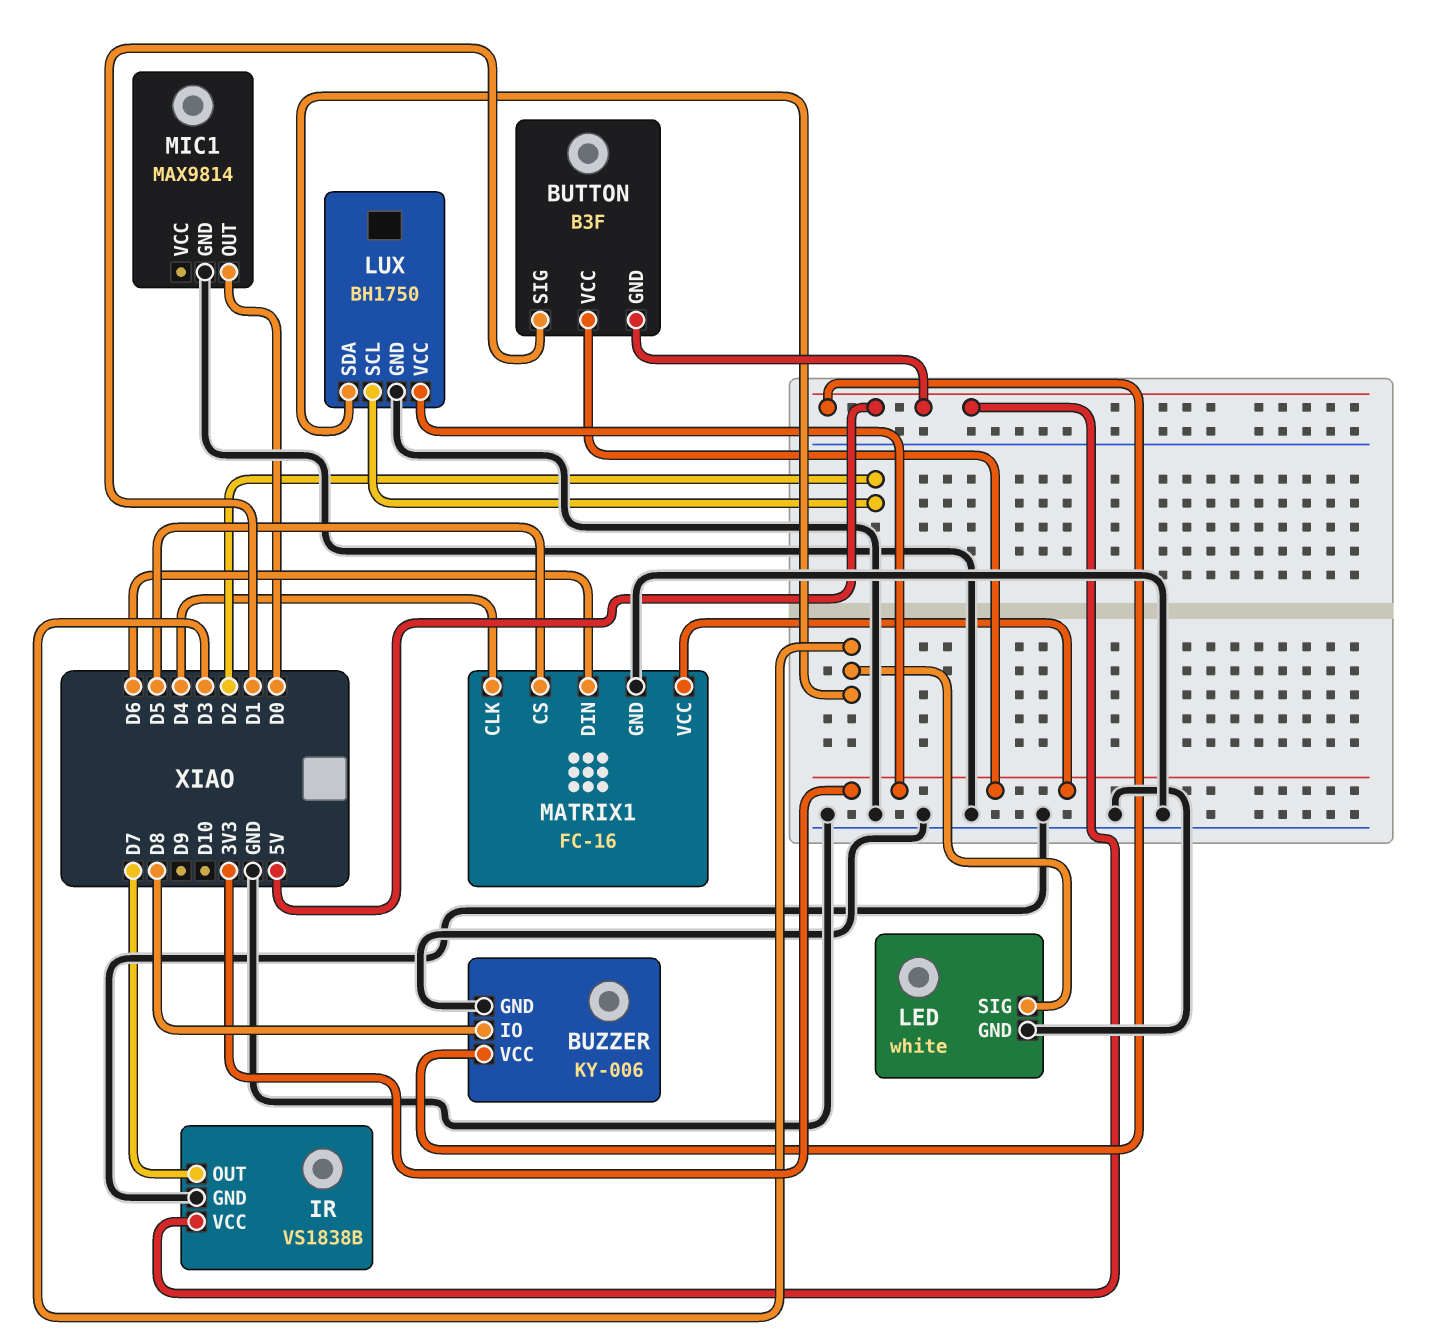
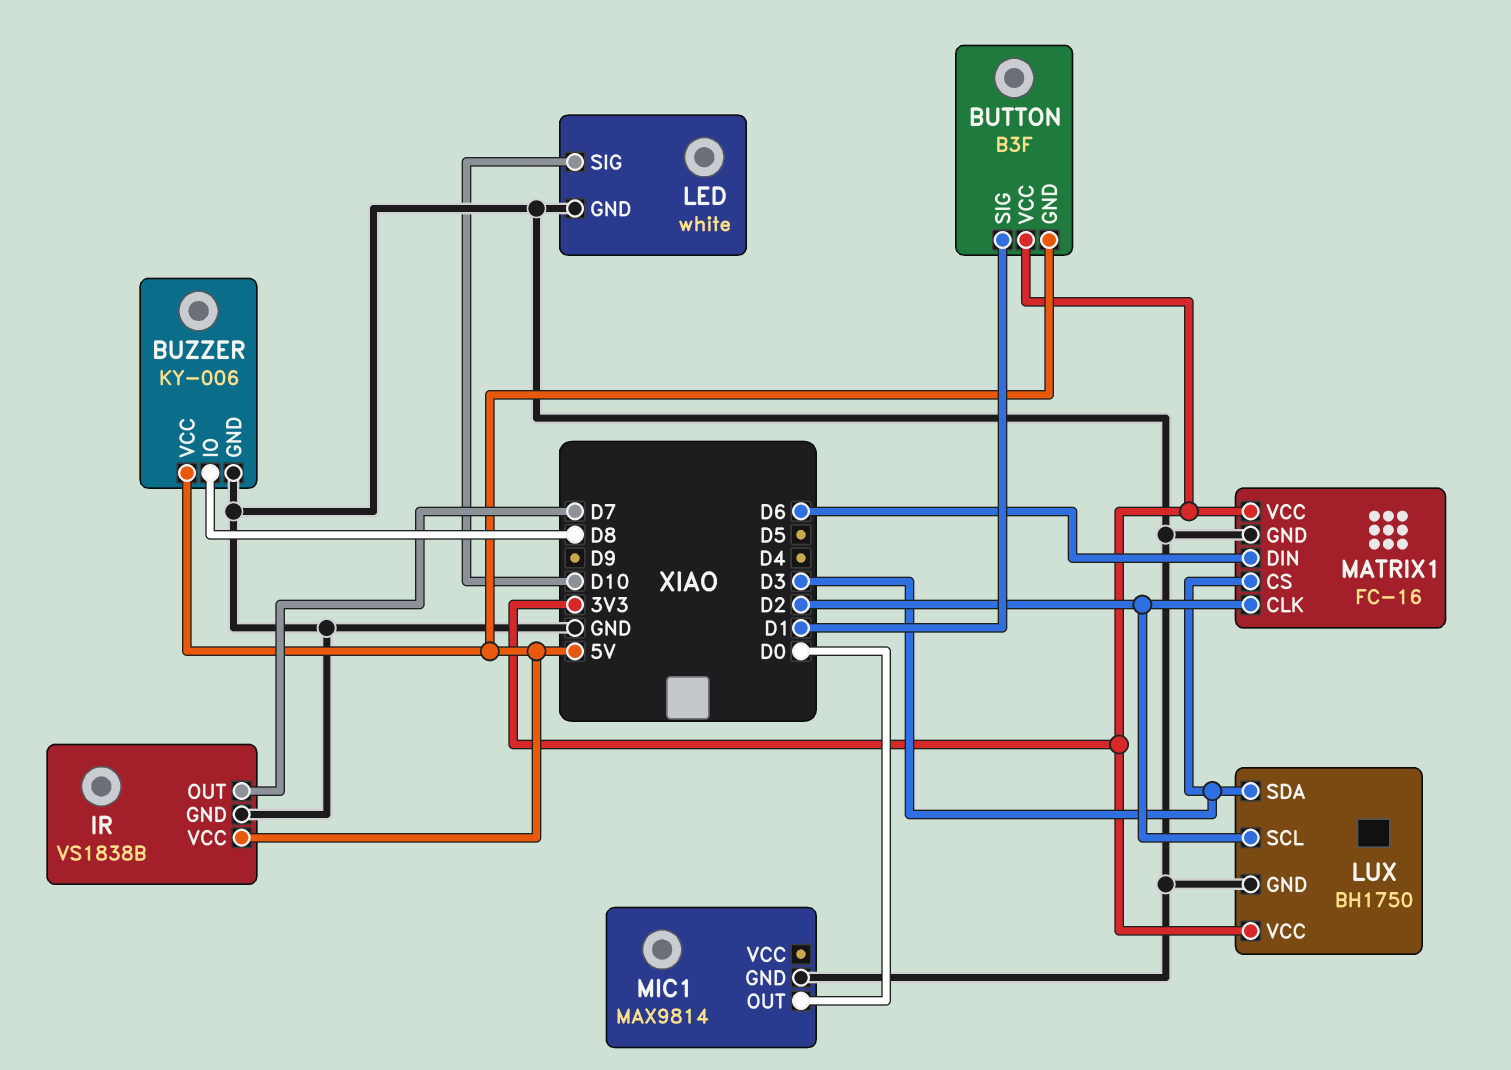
LED pin SIG: D3 -> D10
MATRIX1 pin CLK: D4 -> D2
MATRIX1 pin CS: D5 -> D3

